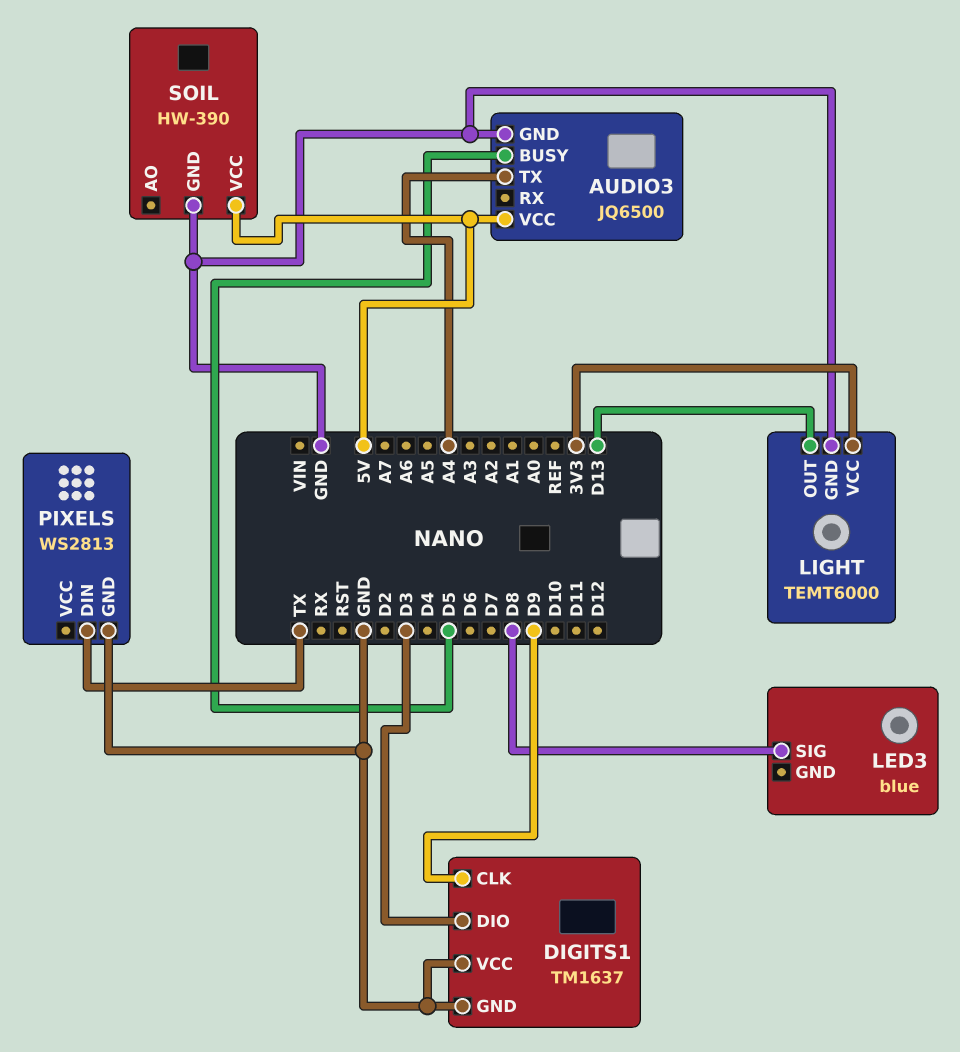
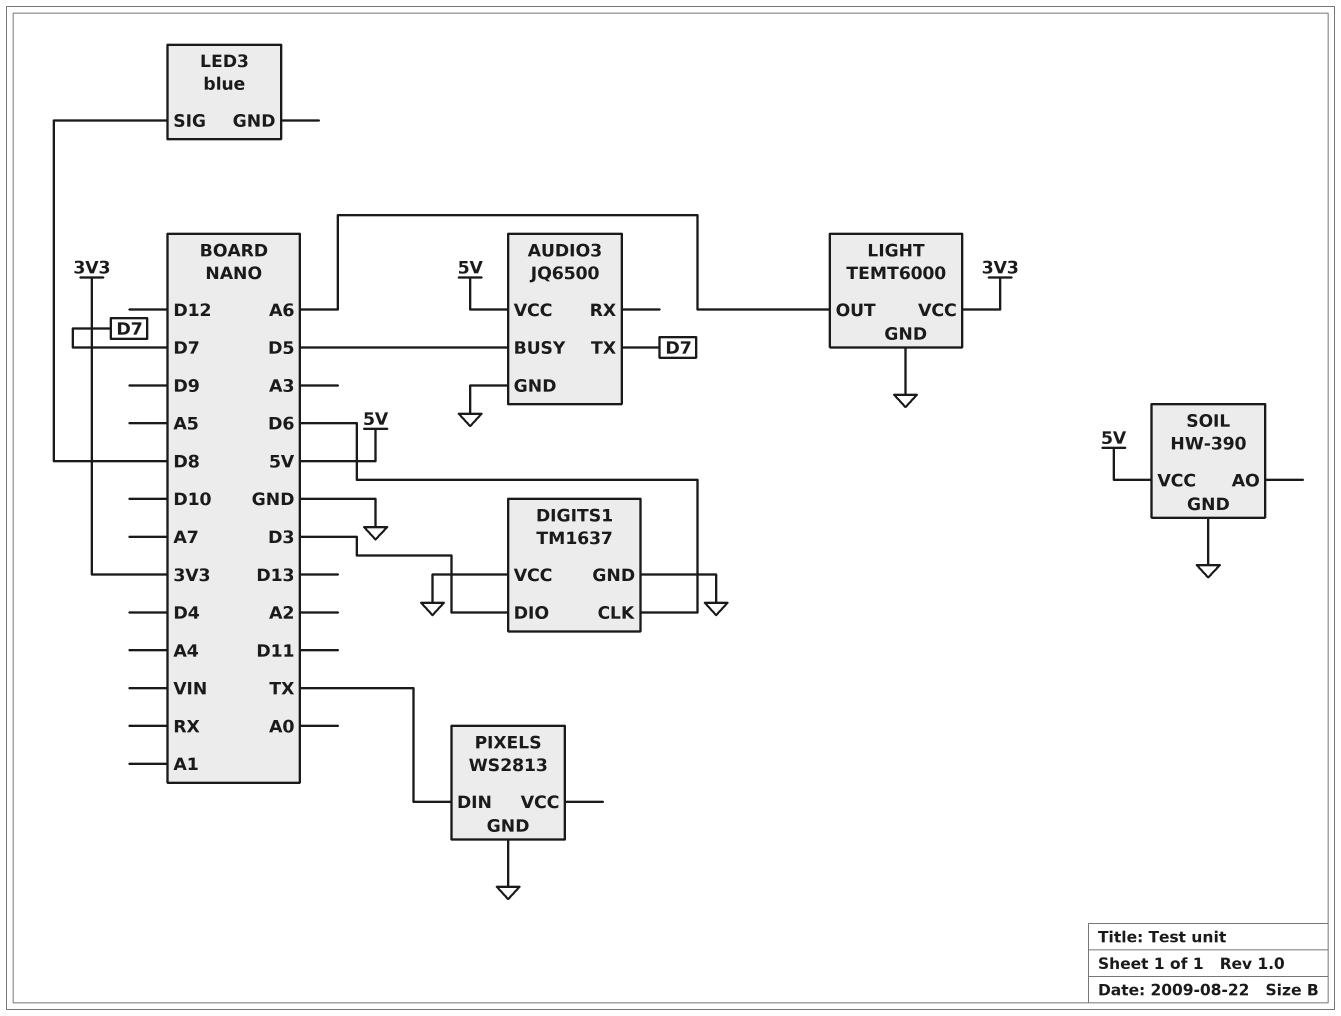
AUDIO3 pin TX: A4 -> D7
DIGITS1 pin CLK: D9 -> D6
LIGHT pin OUT: D13 -> A6

